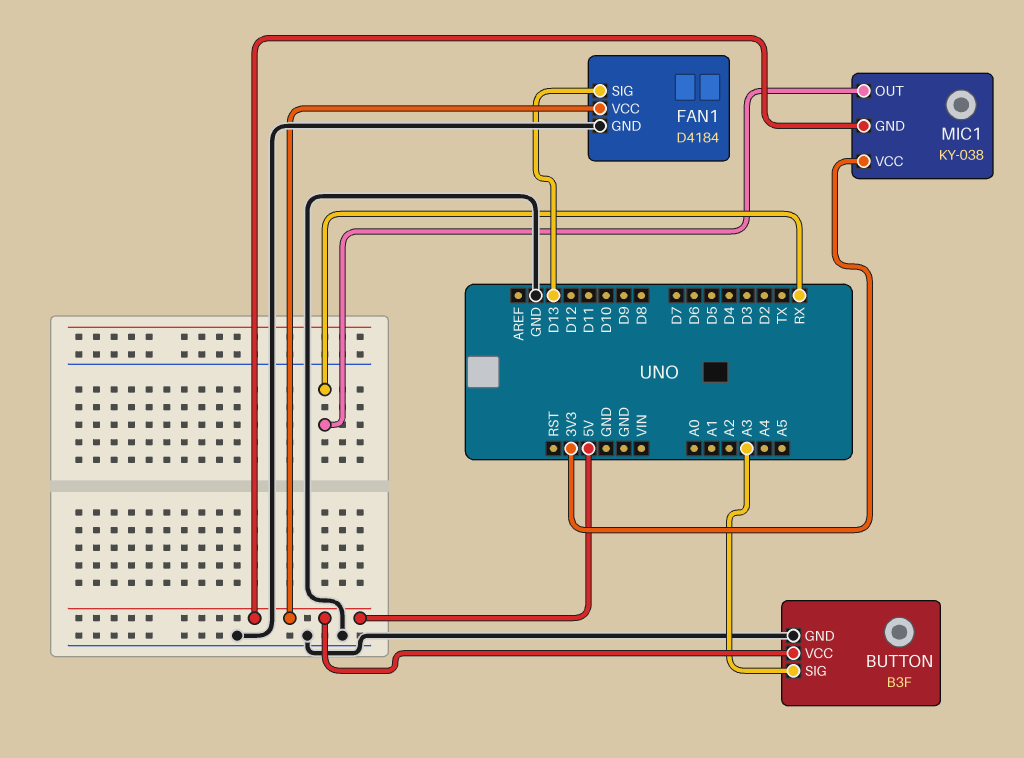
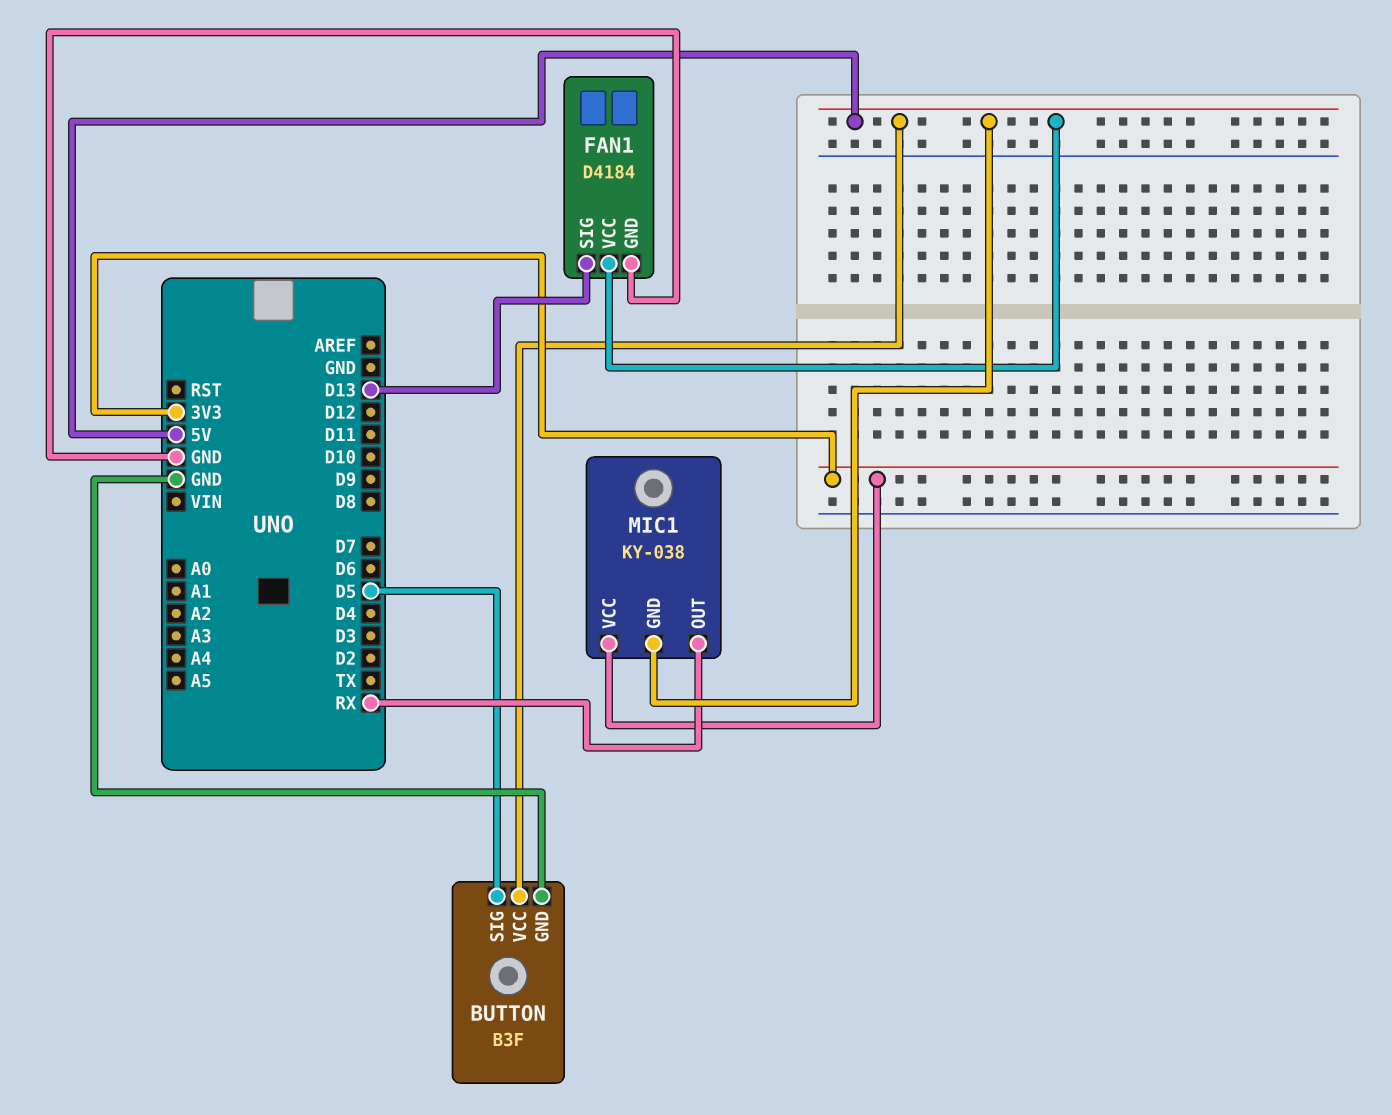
BUTTON pin SIG: A3 -> D5

